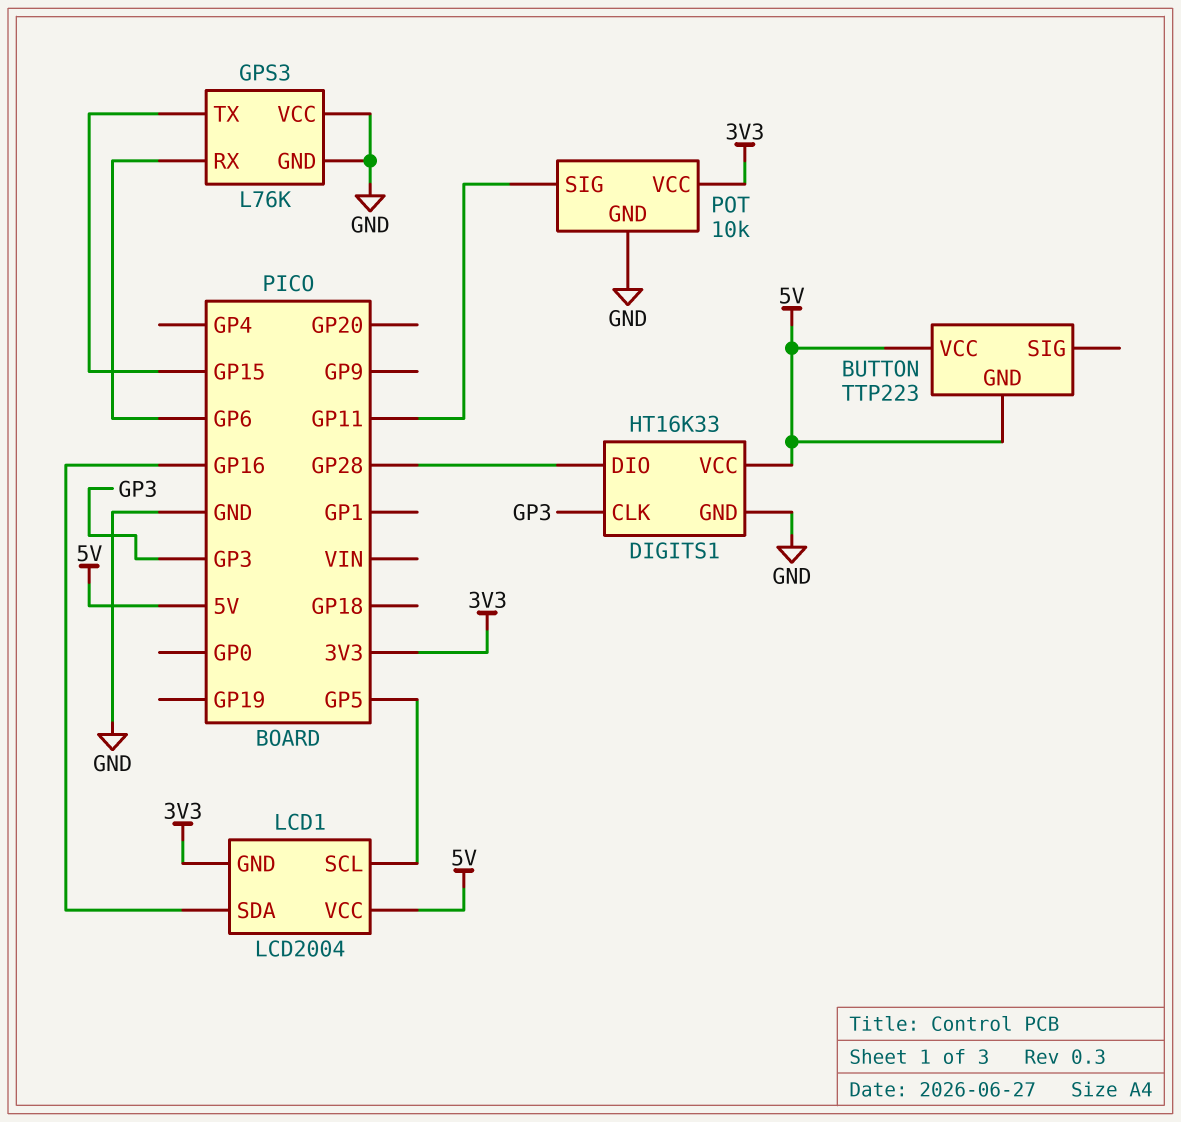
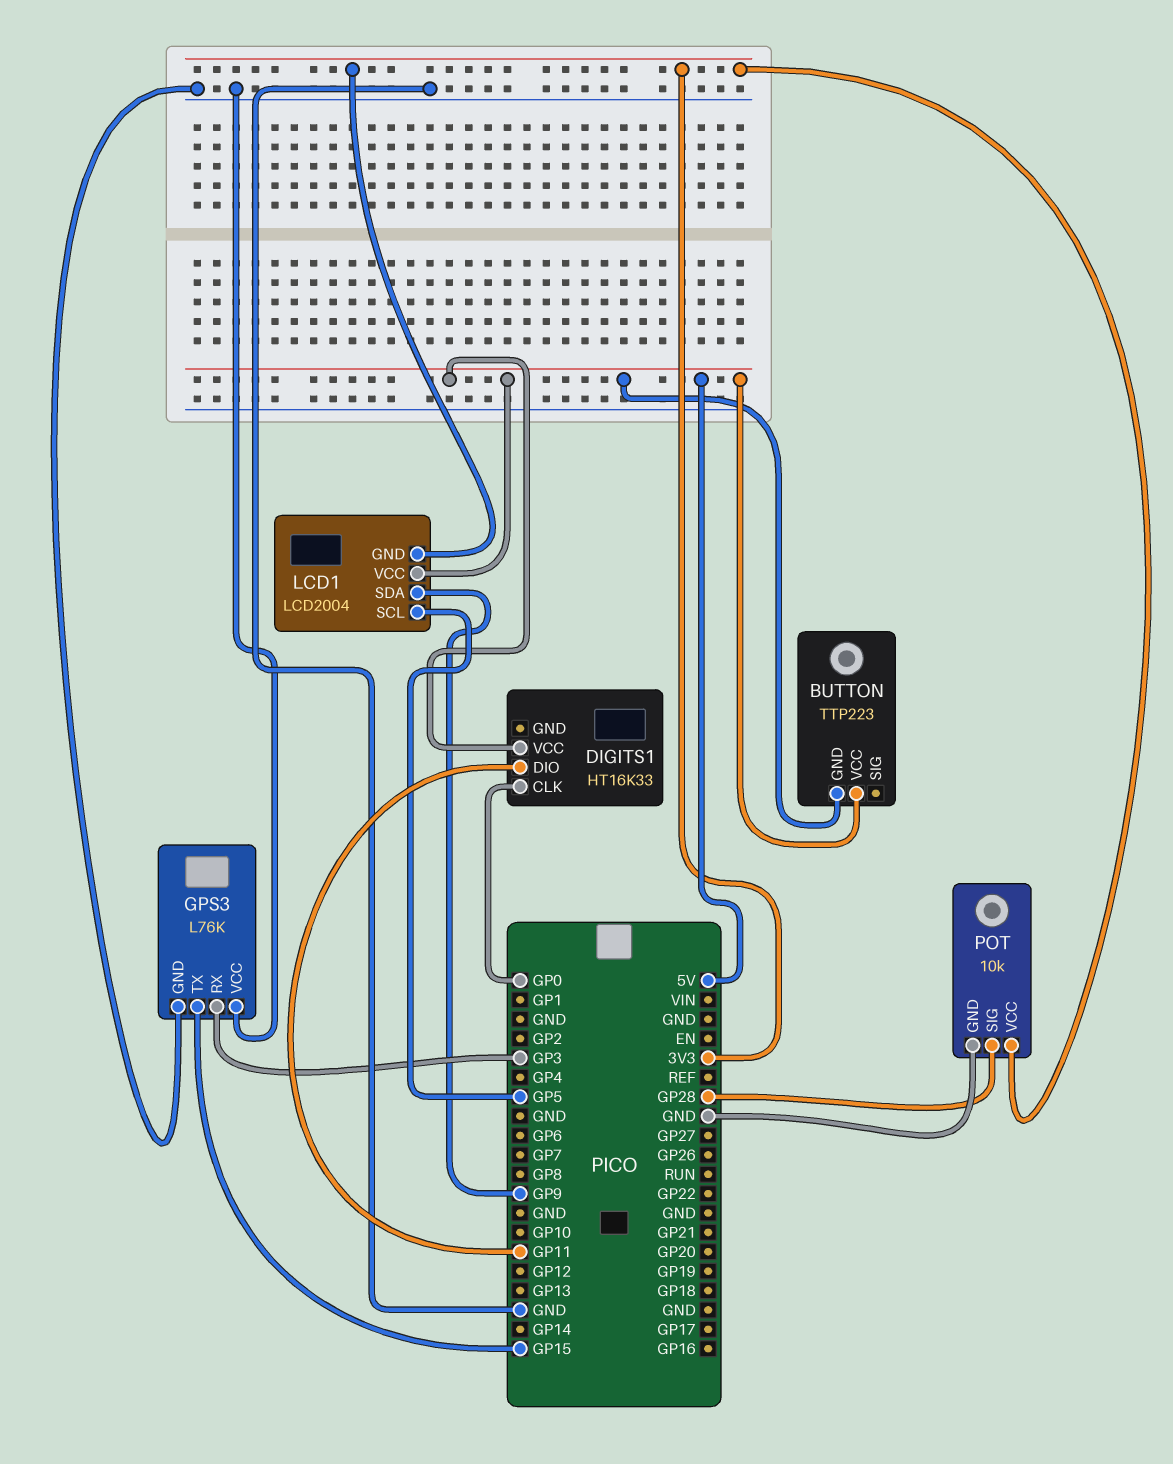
DIGITS1 pin CLK: GP3 -> GP0
DIGITS1 pin DIO: GP28 -> GP11
DIGITS1 pin GND: GND -> none
GPS3 pin RX: GP6 -> GP3
LCD1 pin SDA: GP16 -> GP9
POT pin SIG: GP11 -> GP28

